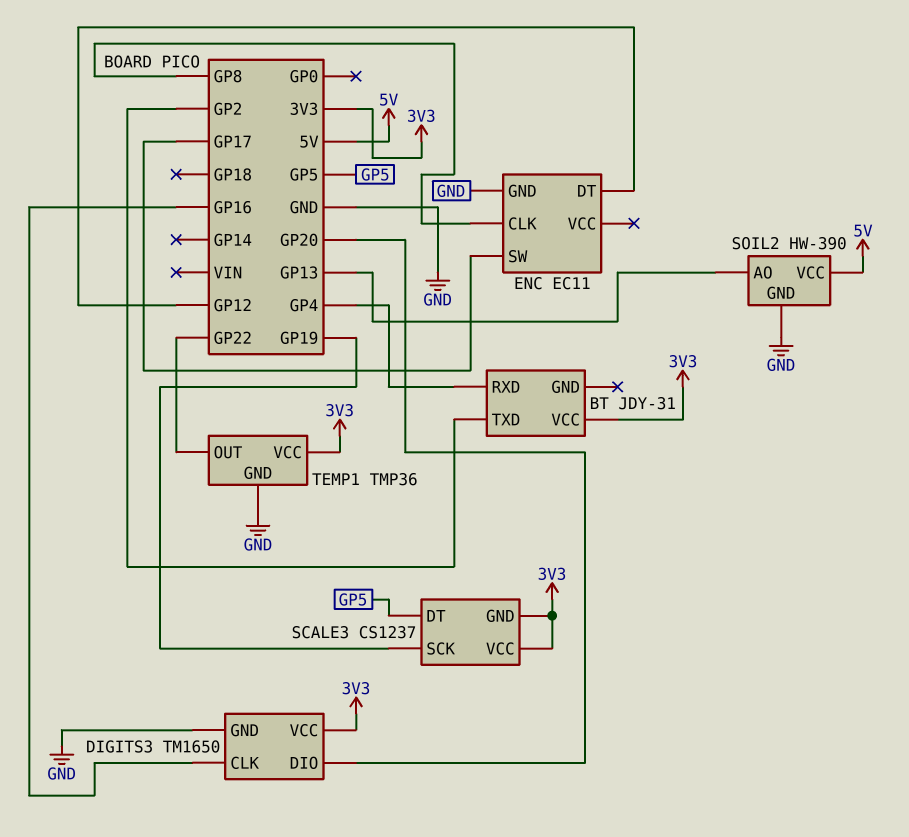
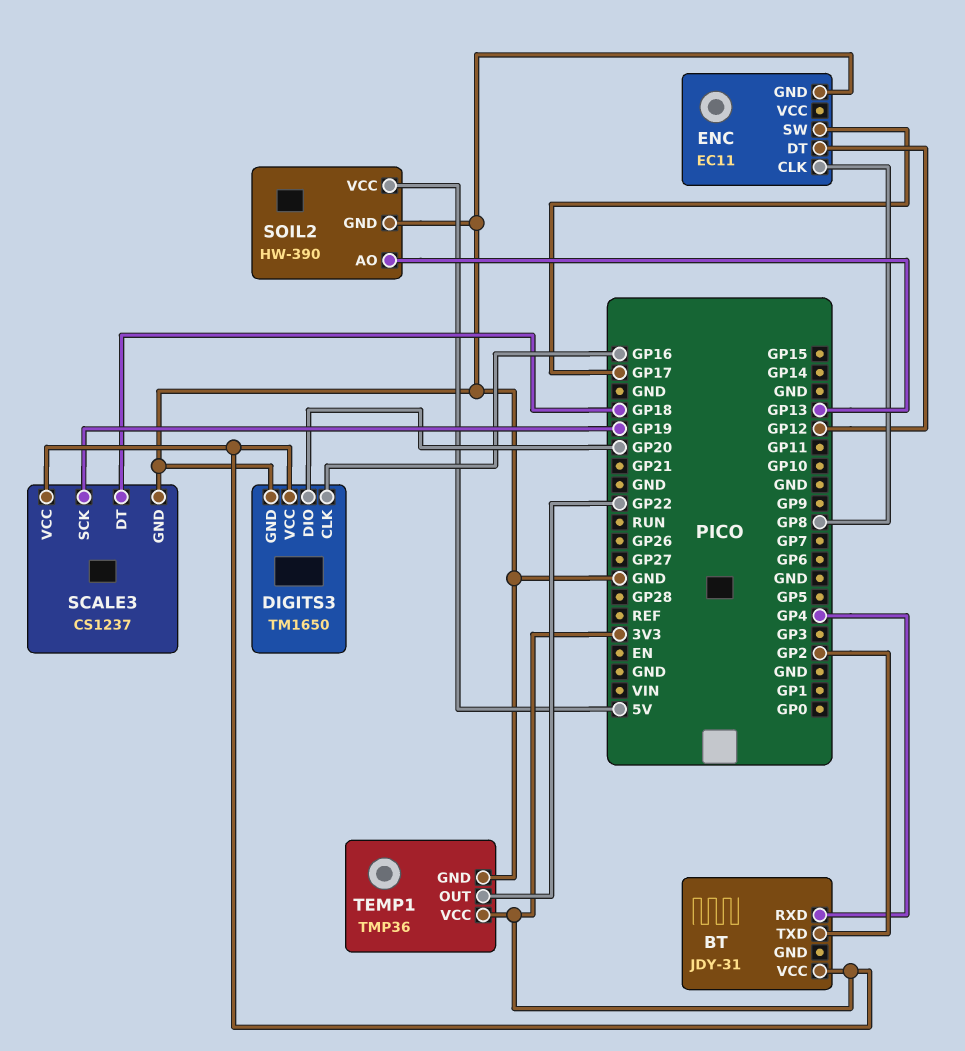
SCALE3 pin DT: GP5 -> GP18
SCALE3 pin GND: 3V3 -> GND

